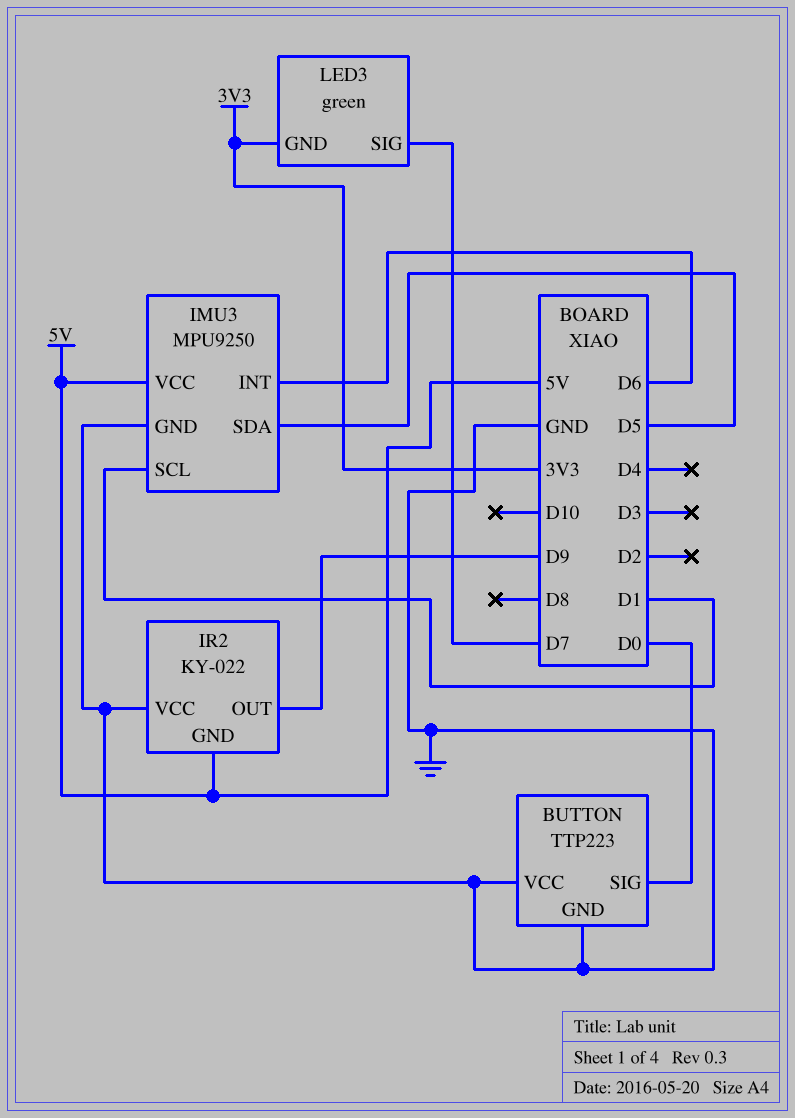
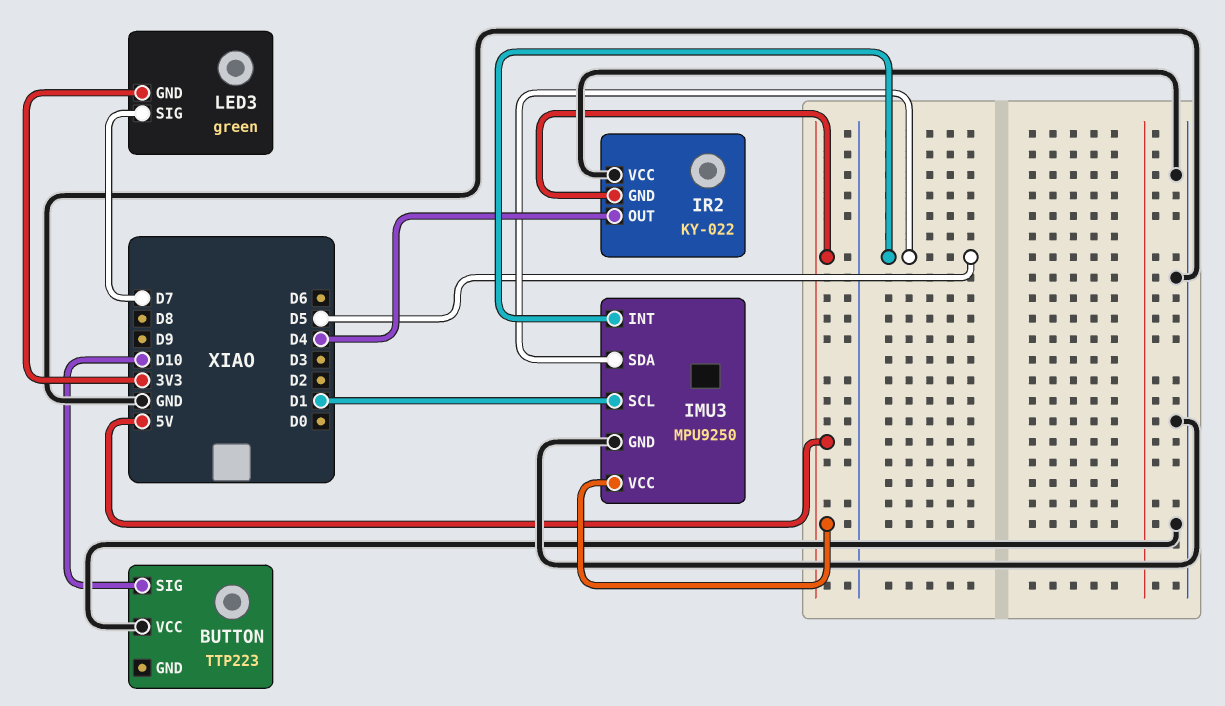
BUTTON pin GND: GND -> none
BUTTON pin SIG: D0 -> D10
IMU3 pin INT: D6 -> D5
IR2 pin OUT: D9 -> D4

